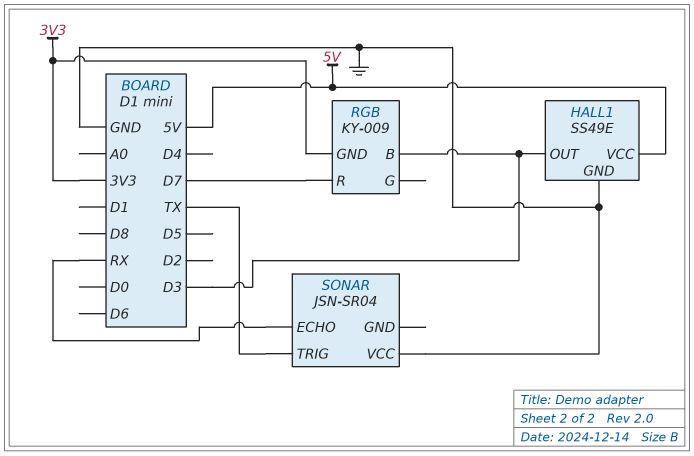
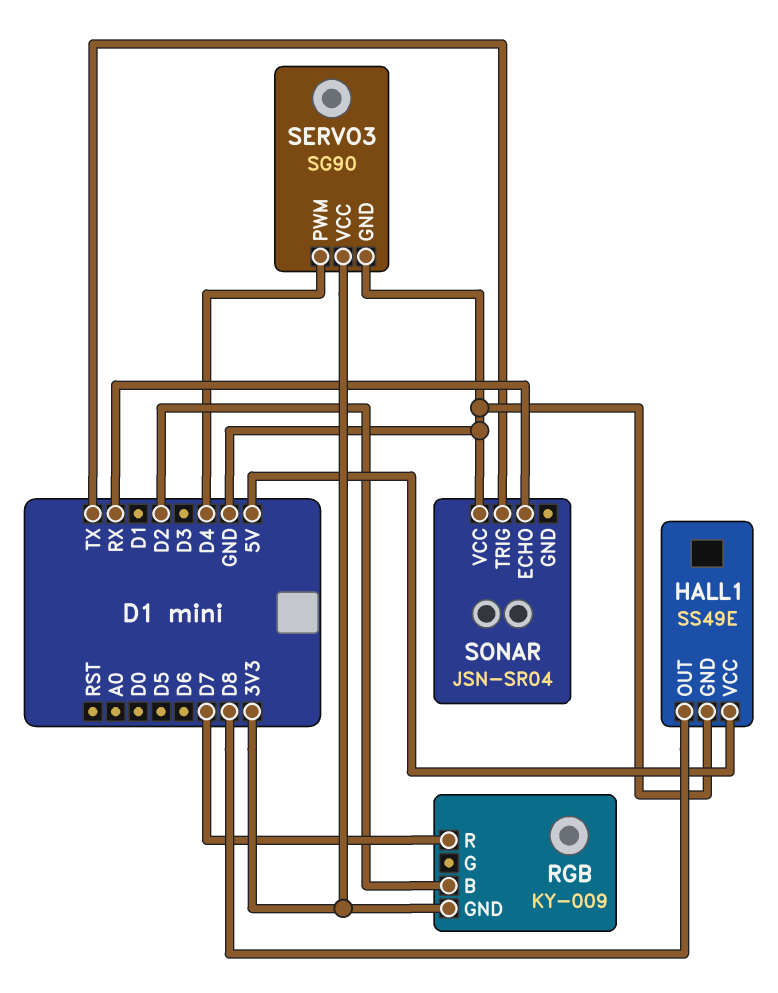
HALL1 pin OUT: D3 -> D8
RGB pin B: D3 -> D2
SERVO3: none -> SG90
SERVO3 pin GND: none -> GND
SERVO3 pin PWM: none -> D4
SERVO3 pin VCC: none -> 3V3

